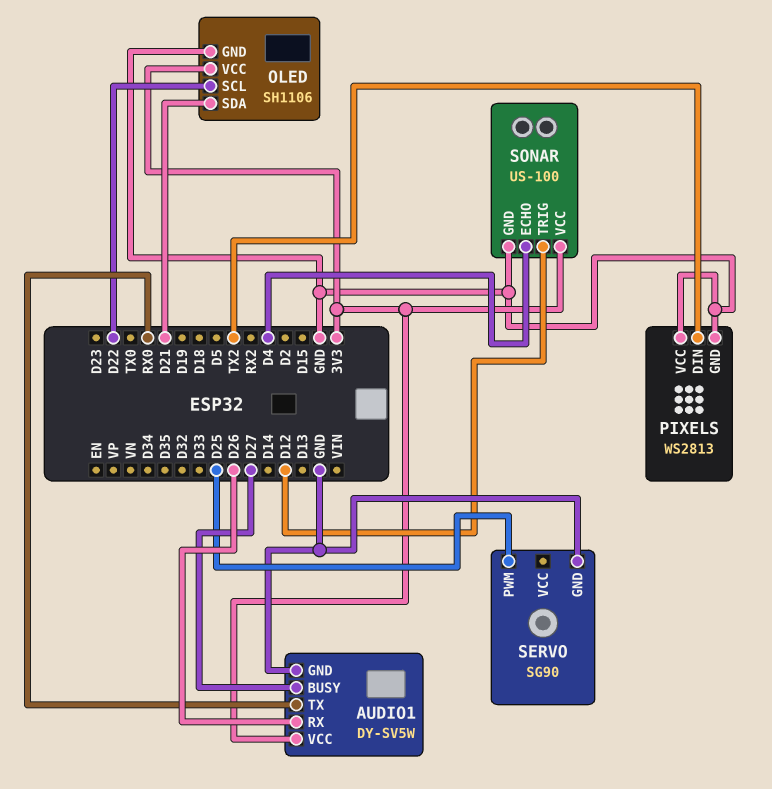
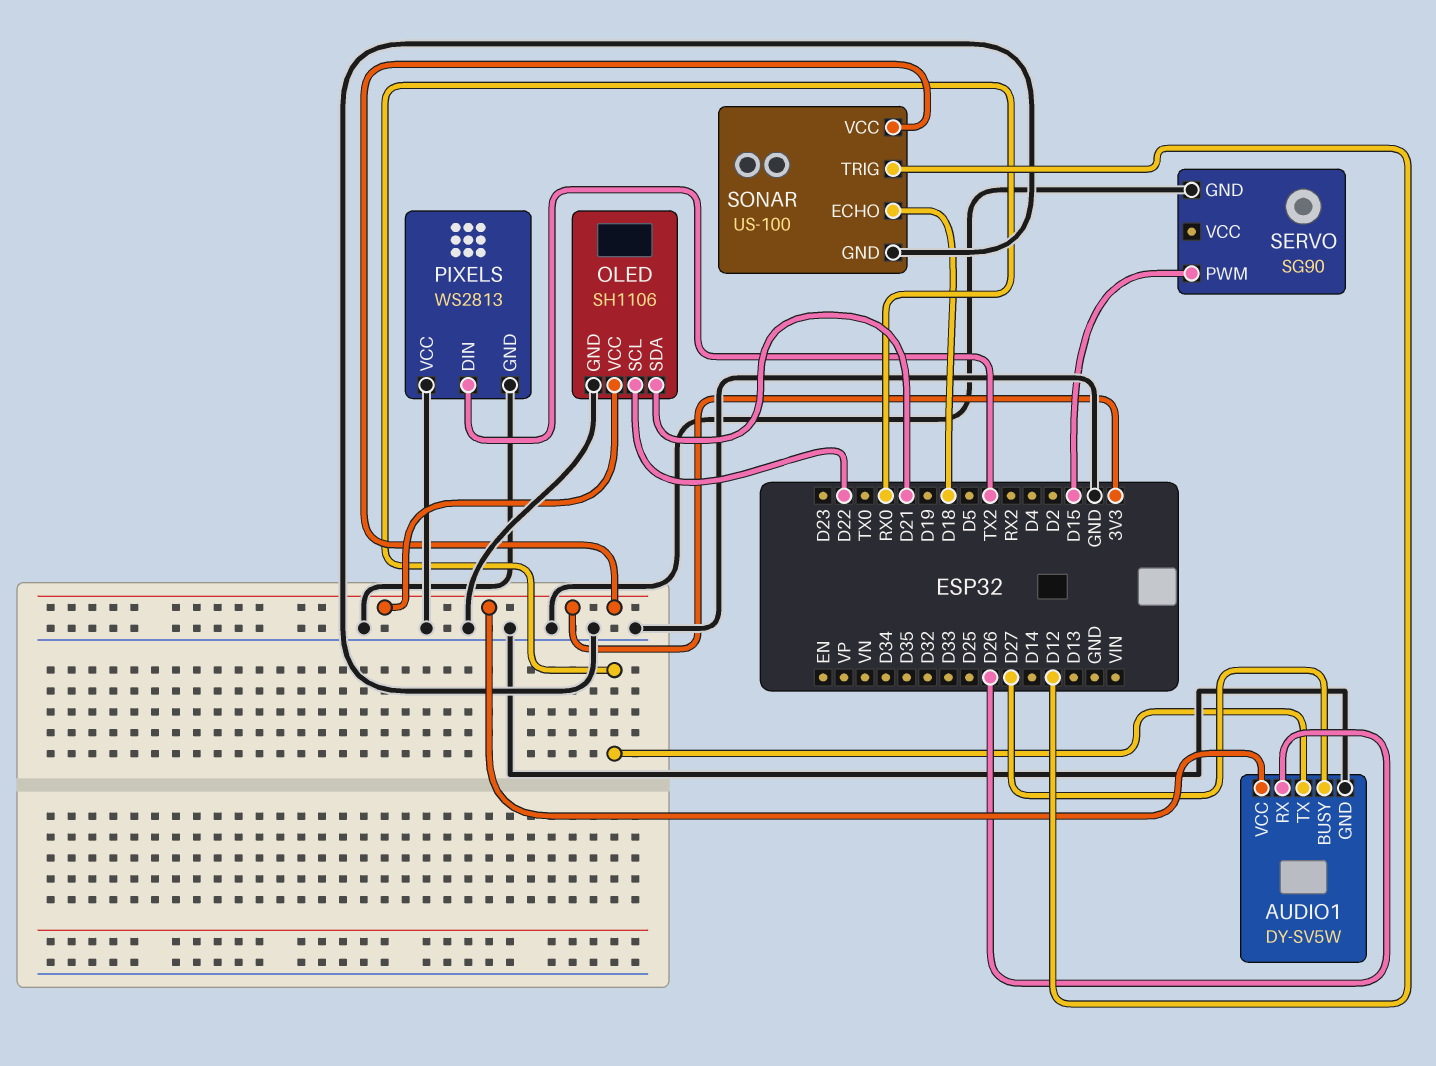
SERVO pin PWM: D25 -> D15
SONAR pin ECHO: D4 -> D18

